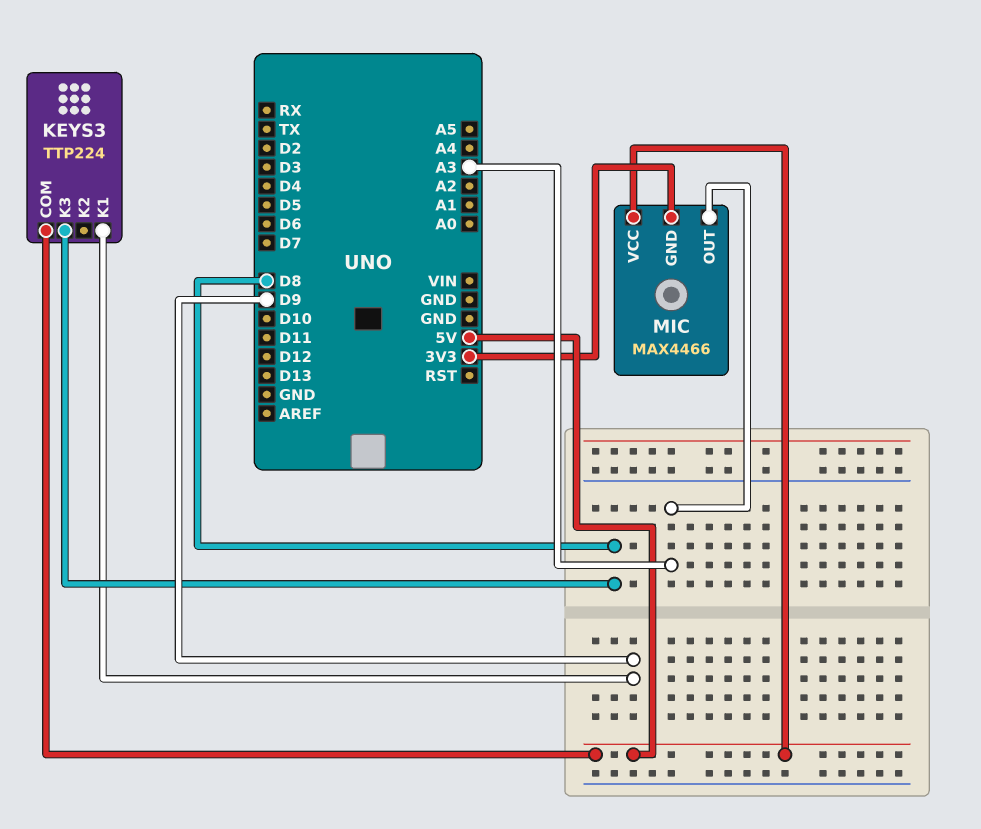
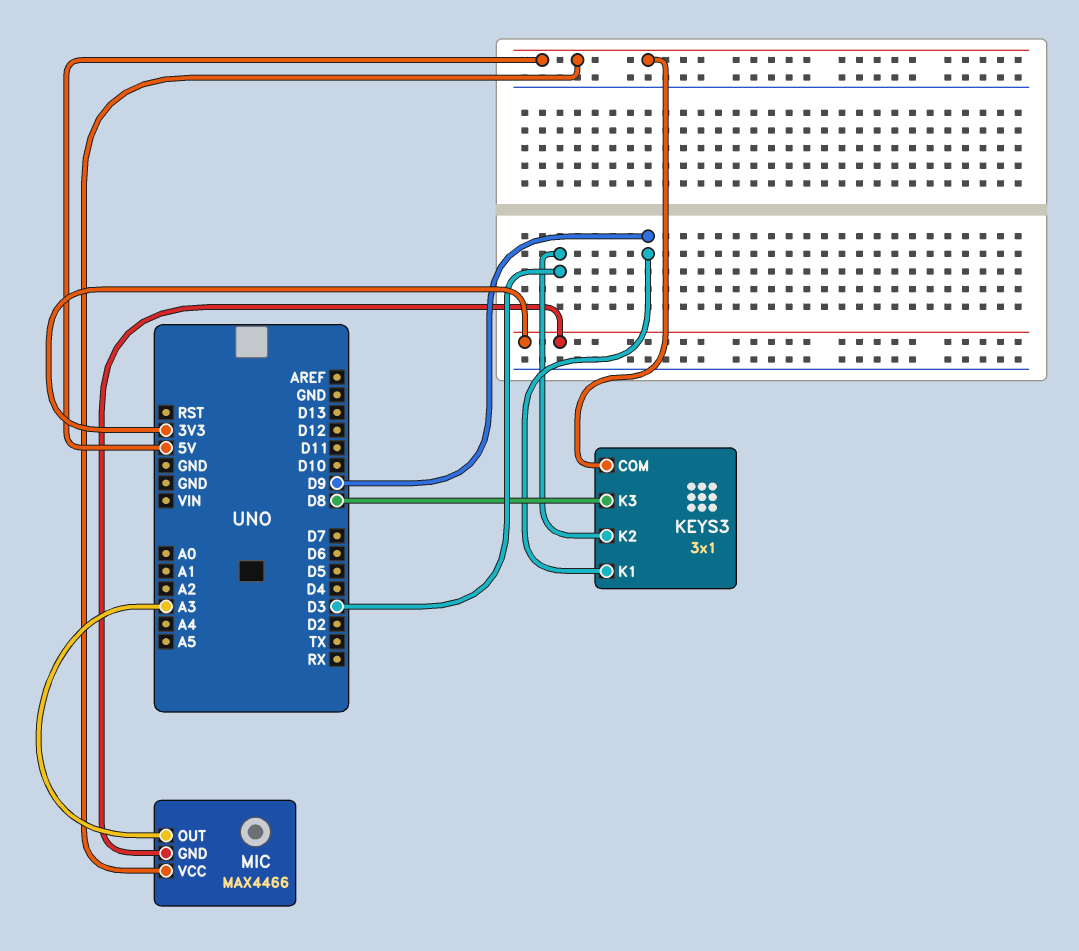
KEYS3: TTP224 -> 3x1
KEYS3 pin K2: none -> D3

